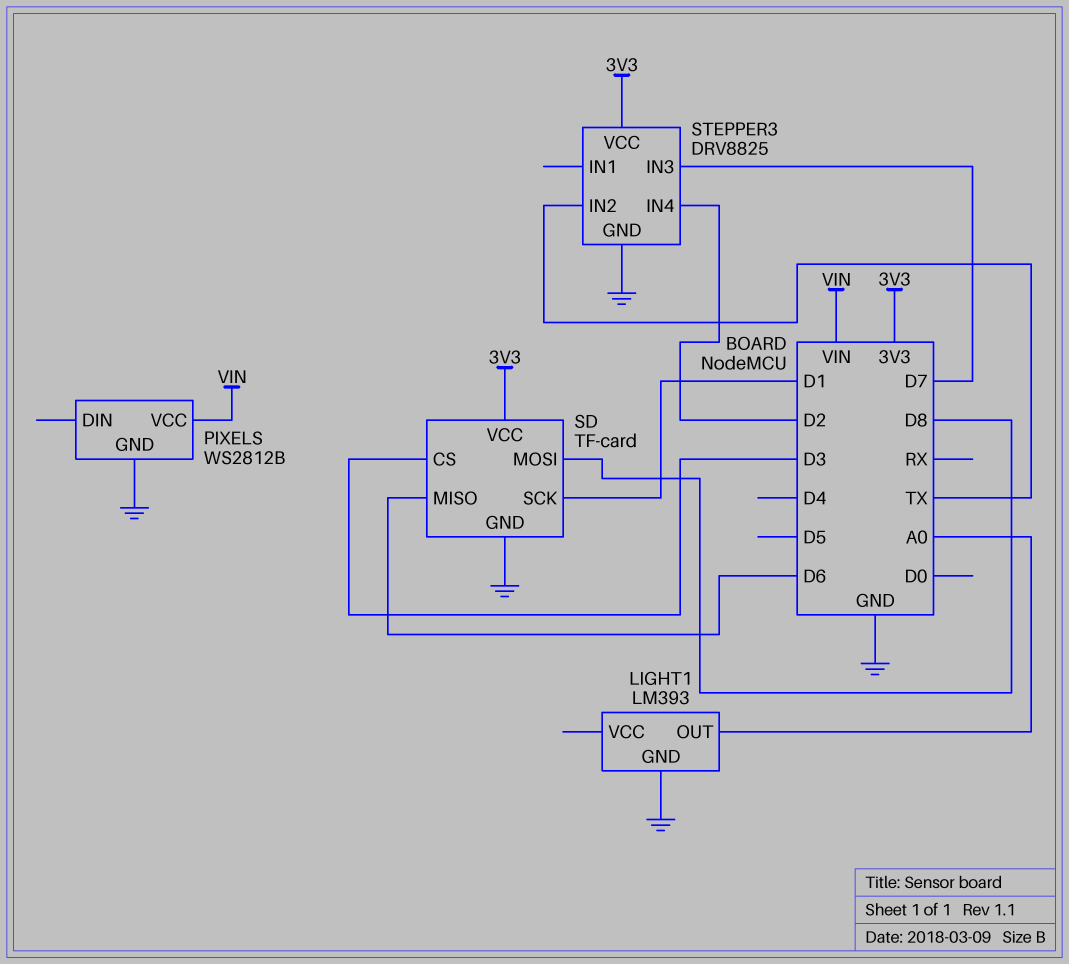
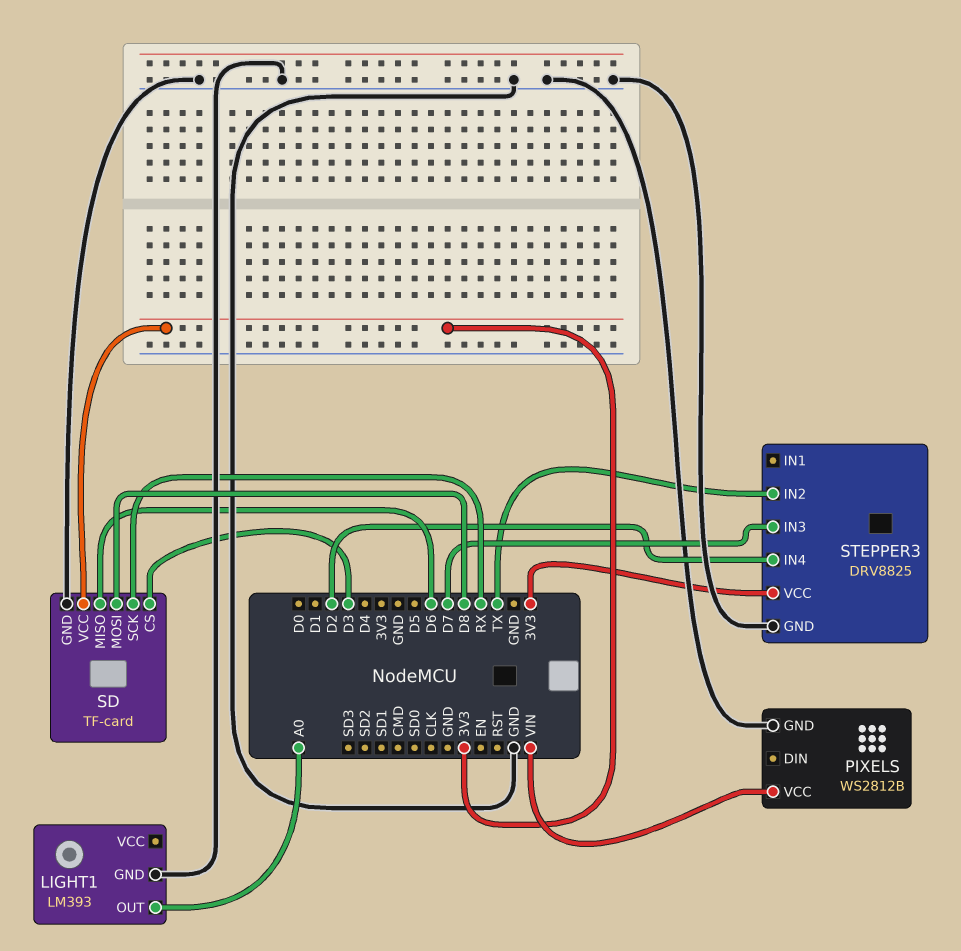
SD pin SCK: D1 -> RX

